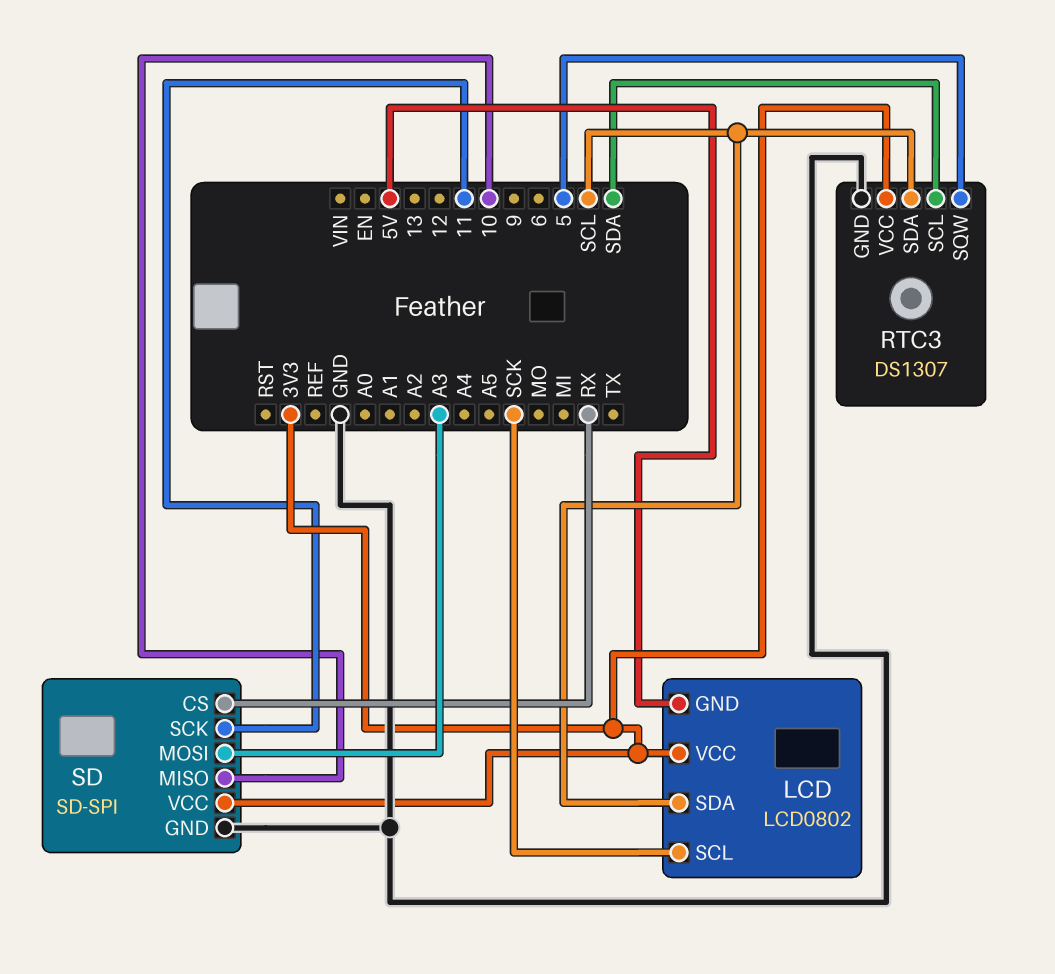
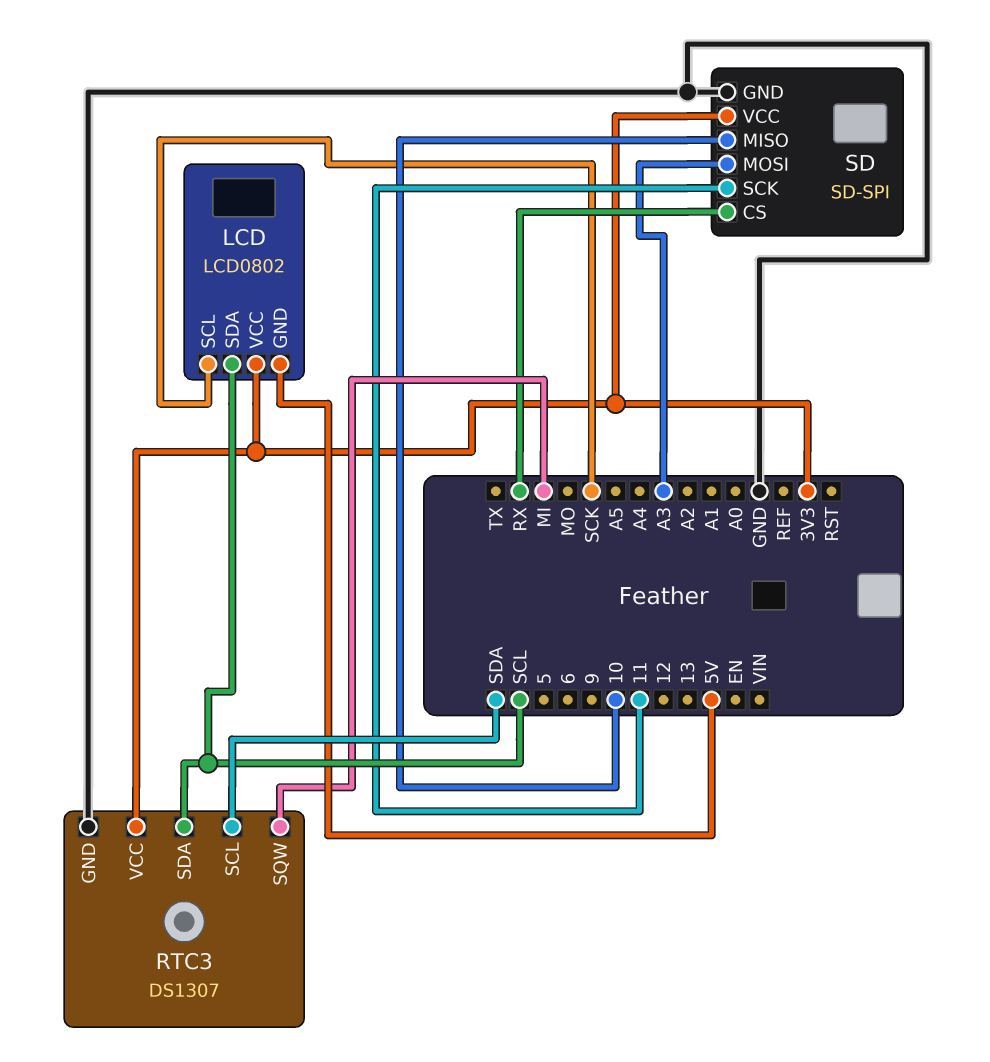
RTC3 pin SQW: 5 -> MI

